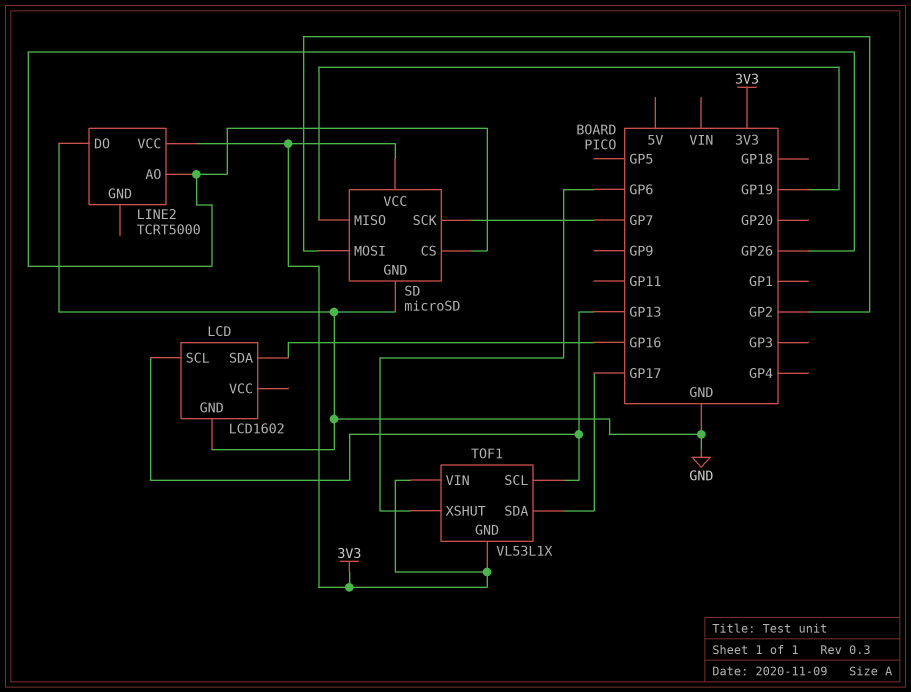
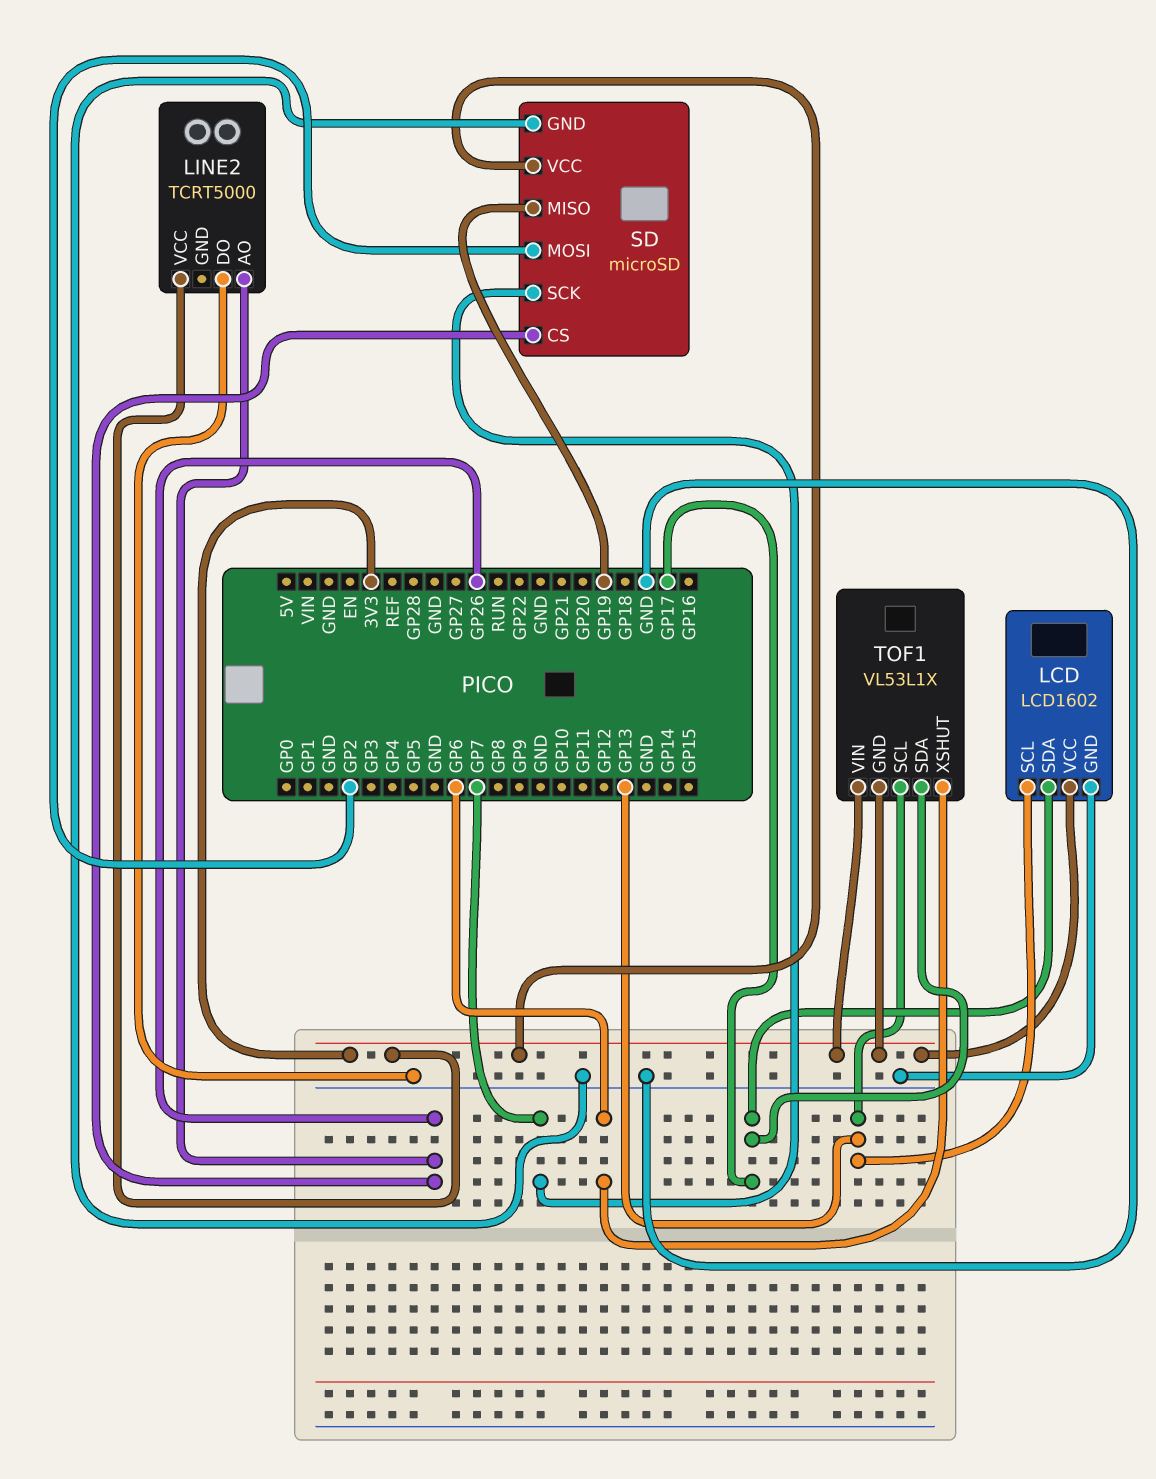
LCD pin SDA: GP16 -> GP17
LCD pin VCC: none -> 3V3

